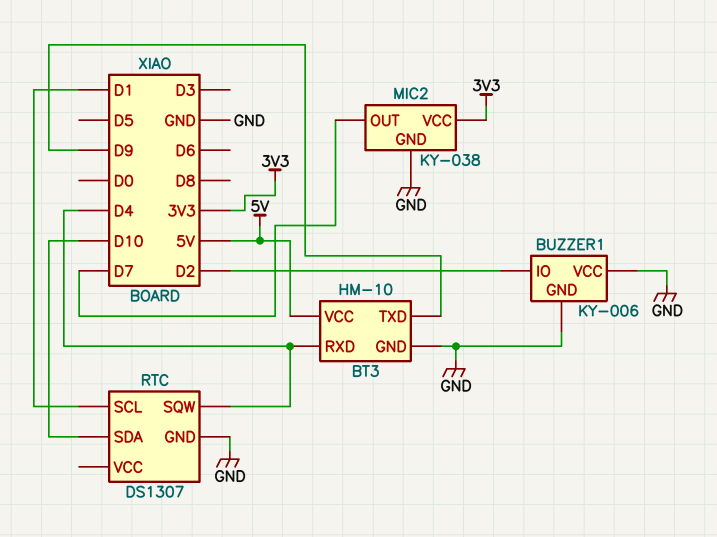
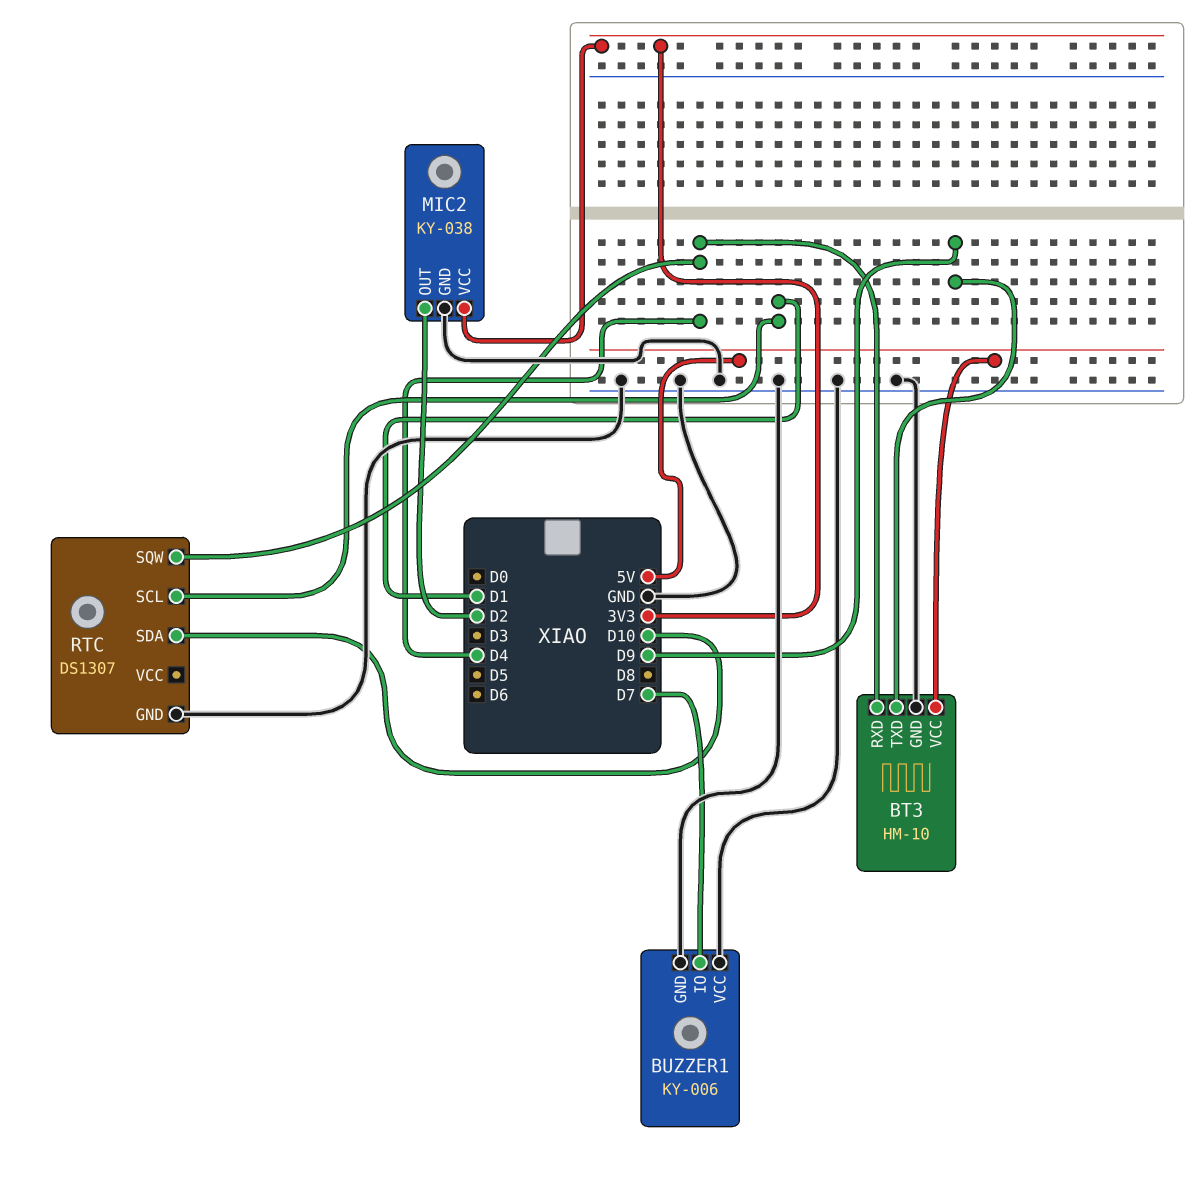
BUZZER1 pin IO: D2 -> D7
MIC2 pin OUT: D7 -> D2

